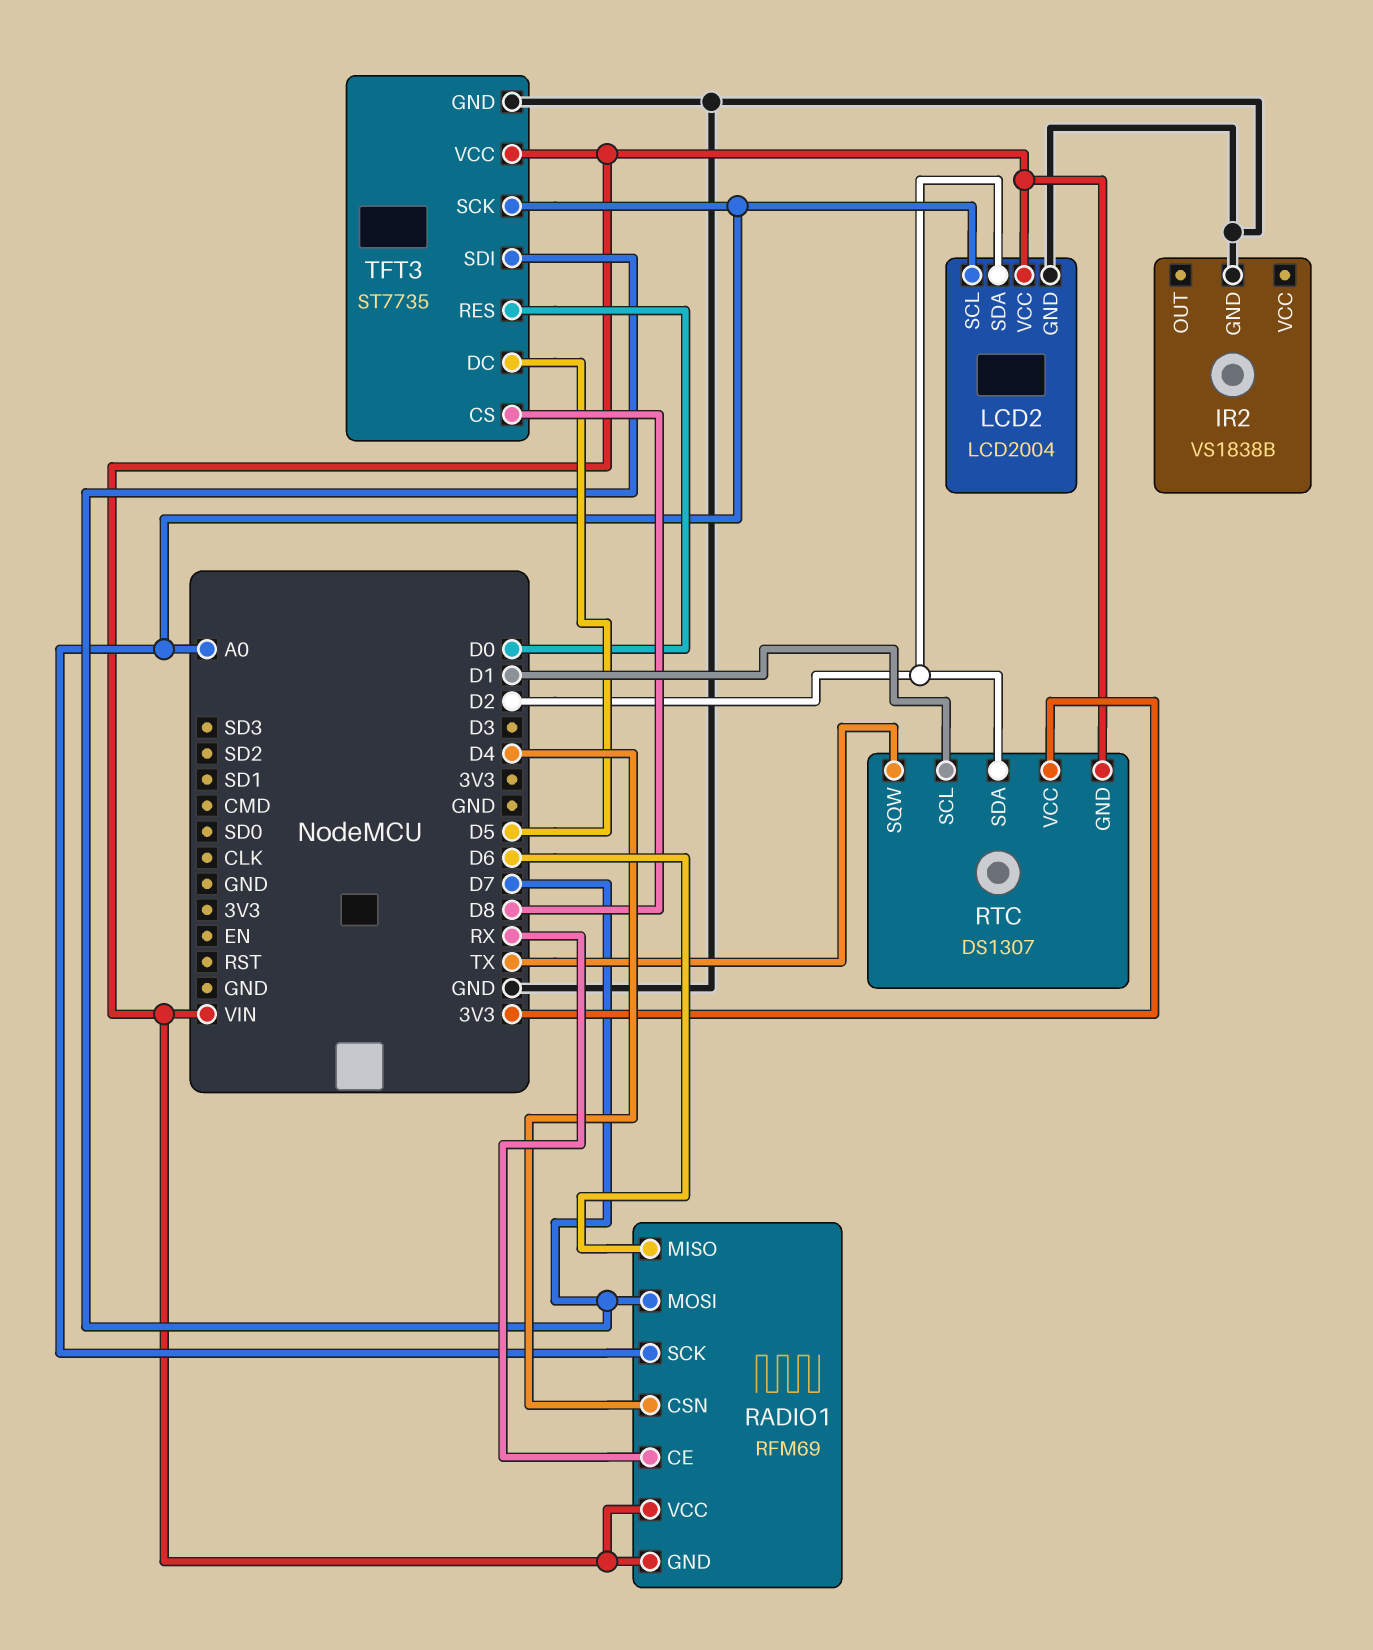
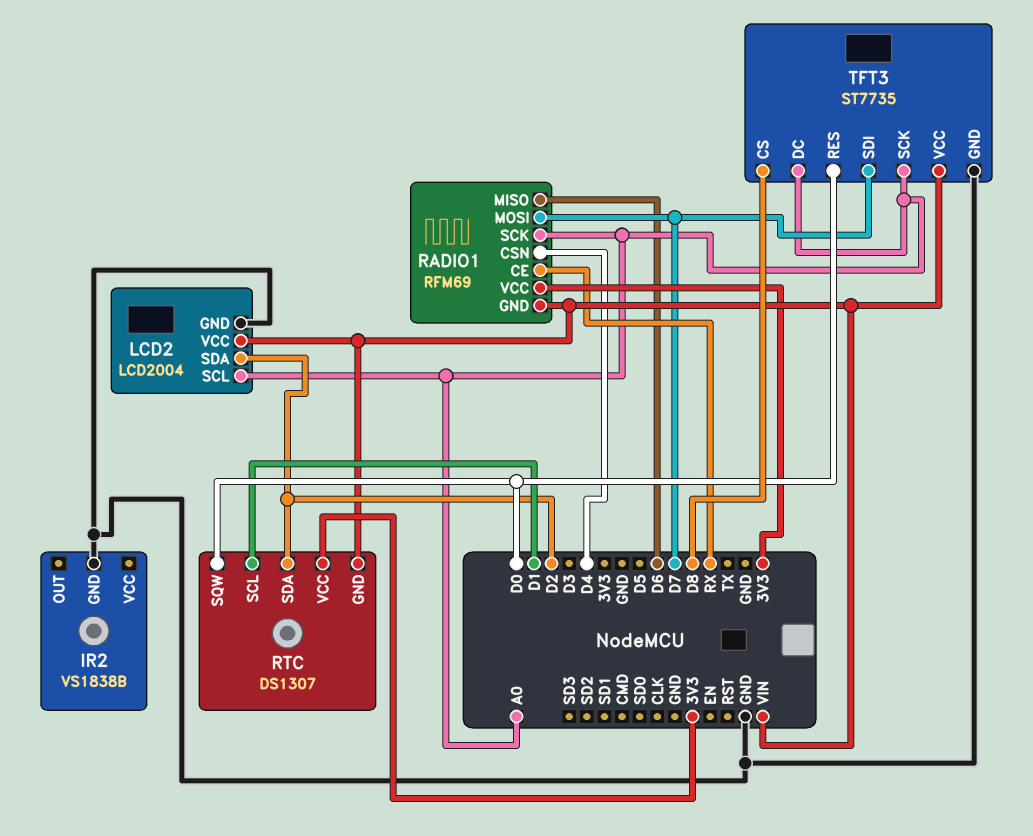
RADIO1 pin VCC: VIN -> 3V3
RTC pin SQW: TX -> D0
TFT3 pin DC: D5 -> A0

